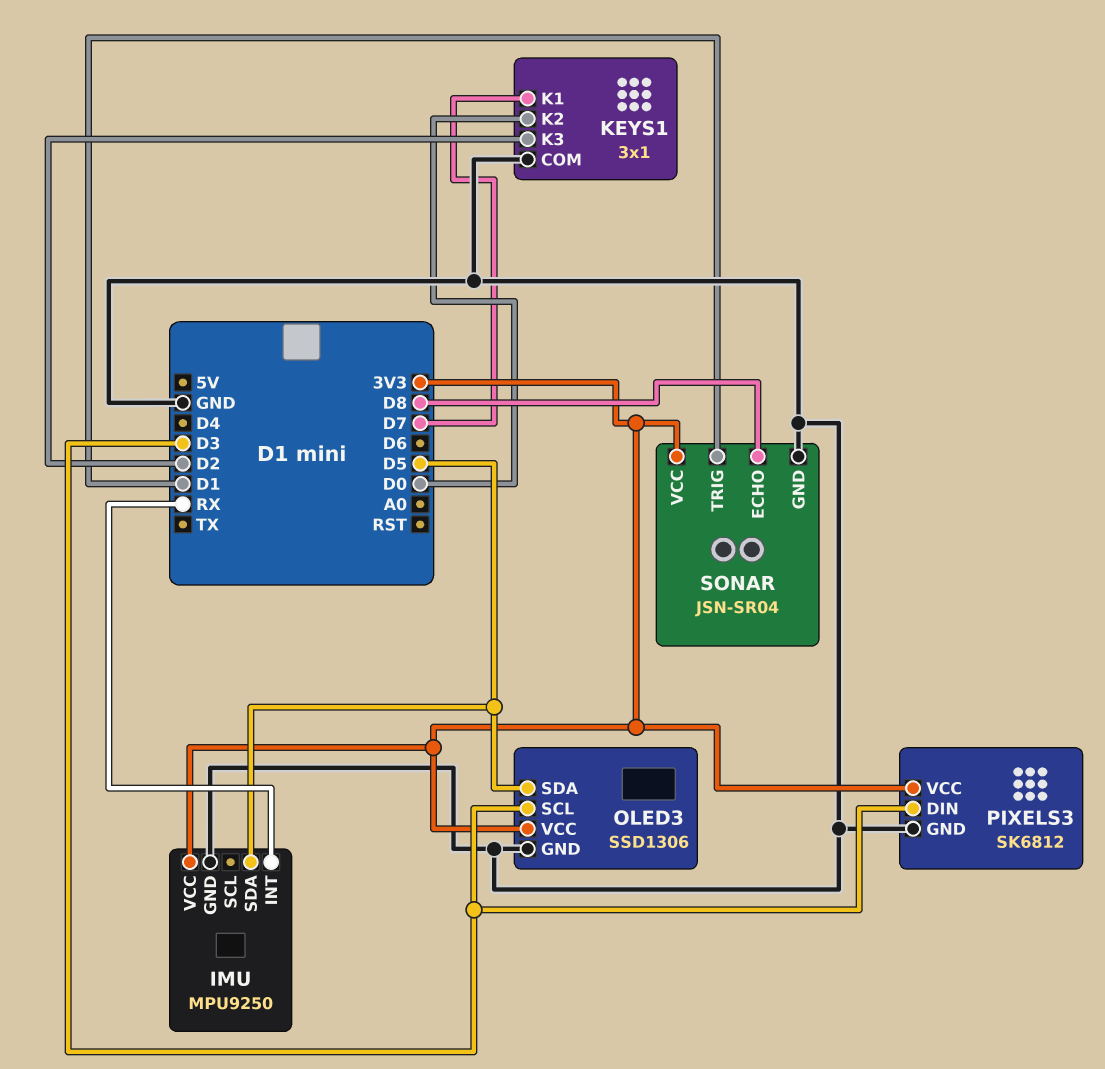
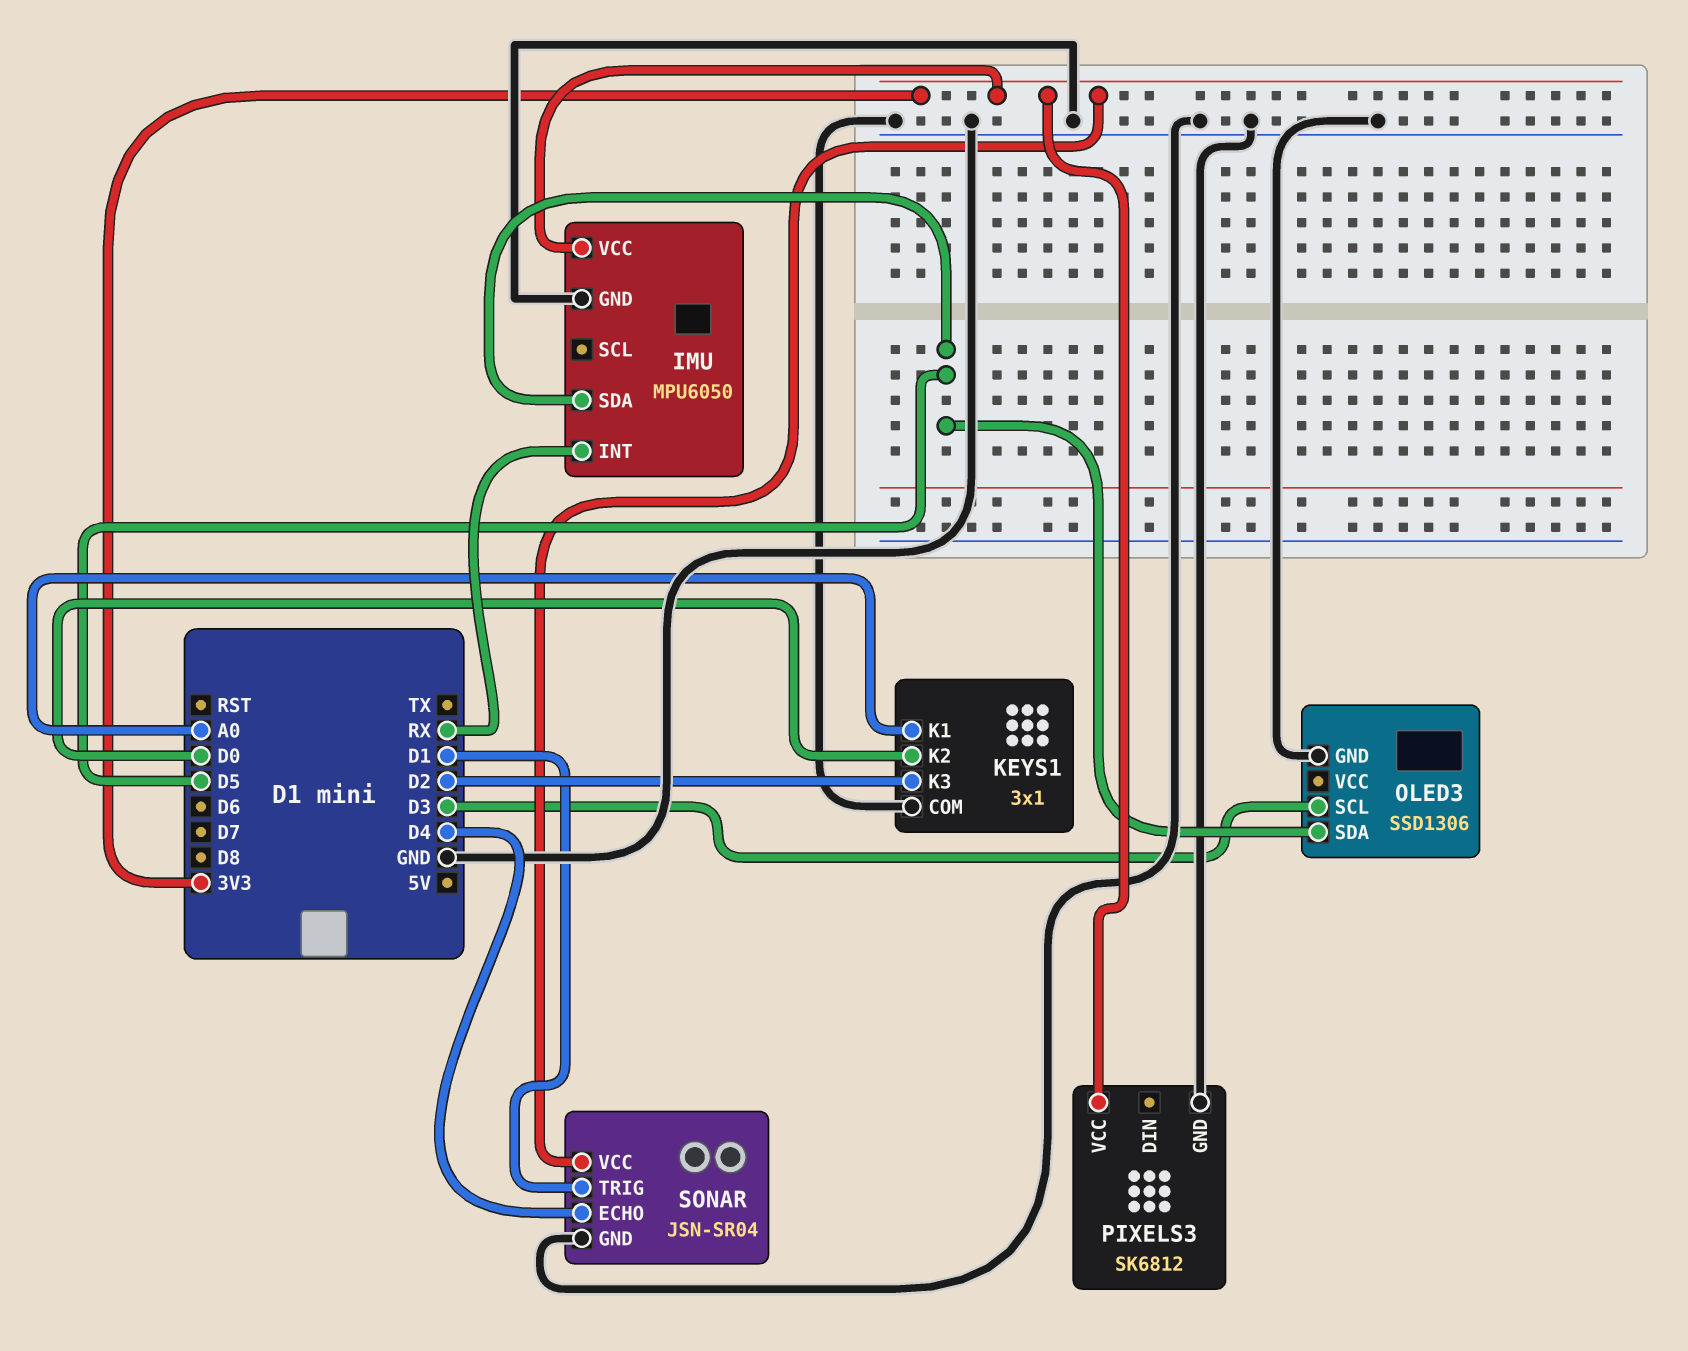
IMU: MPU9250 -> MPU6050
KEYS1 pin K1: D7 -> A0
OLED3 pin VCC: 3V3 -> none
PIXELS3 pin DIN: D3 -> none
SONAR pin ECHO: D8 -> D4

